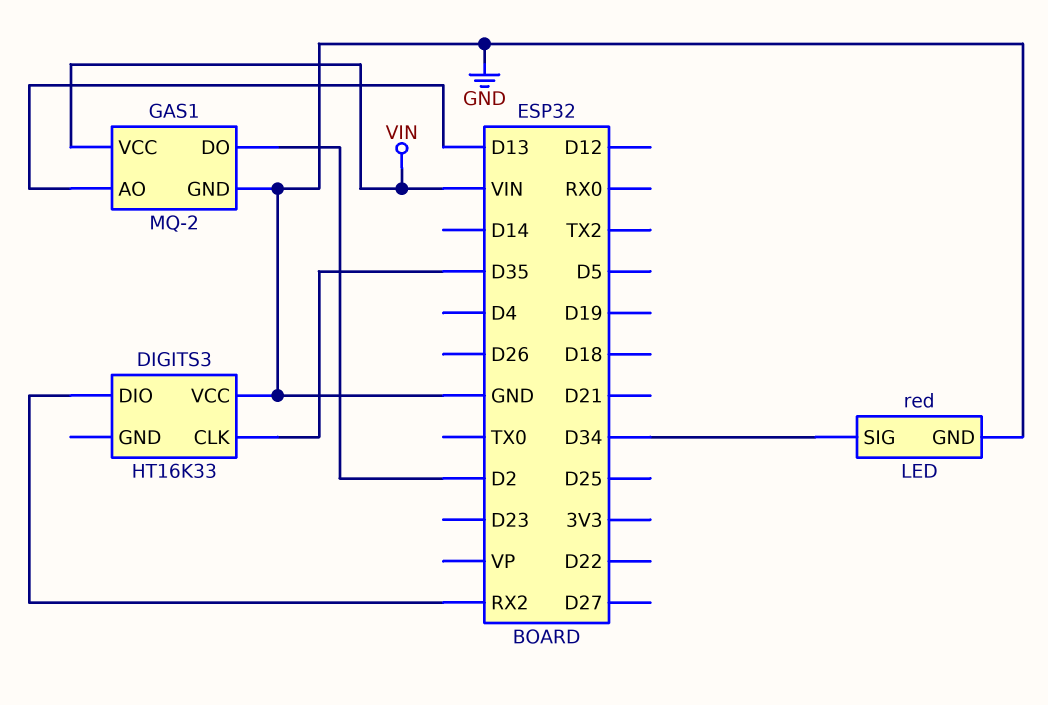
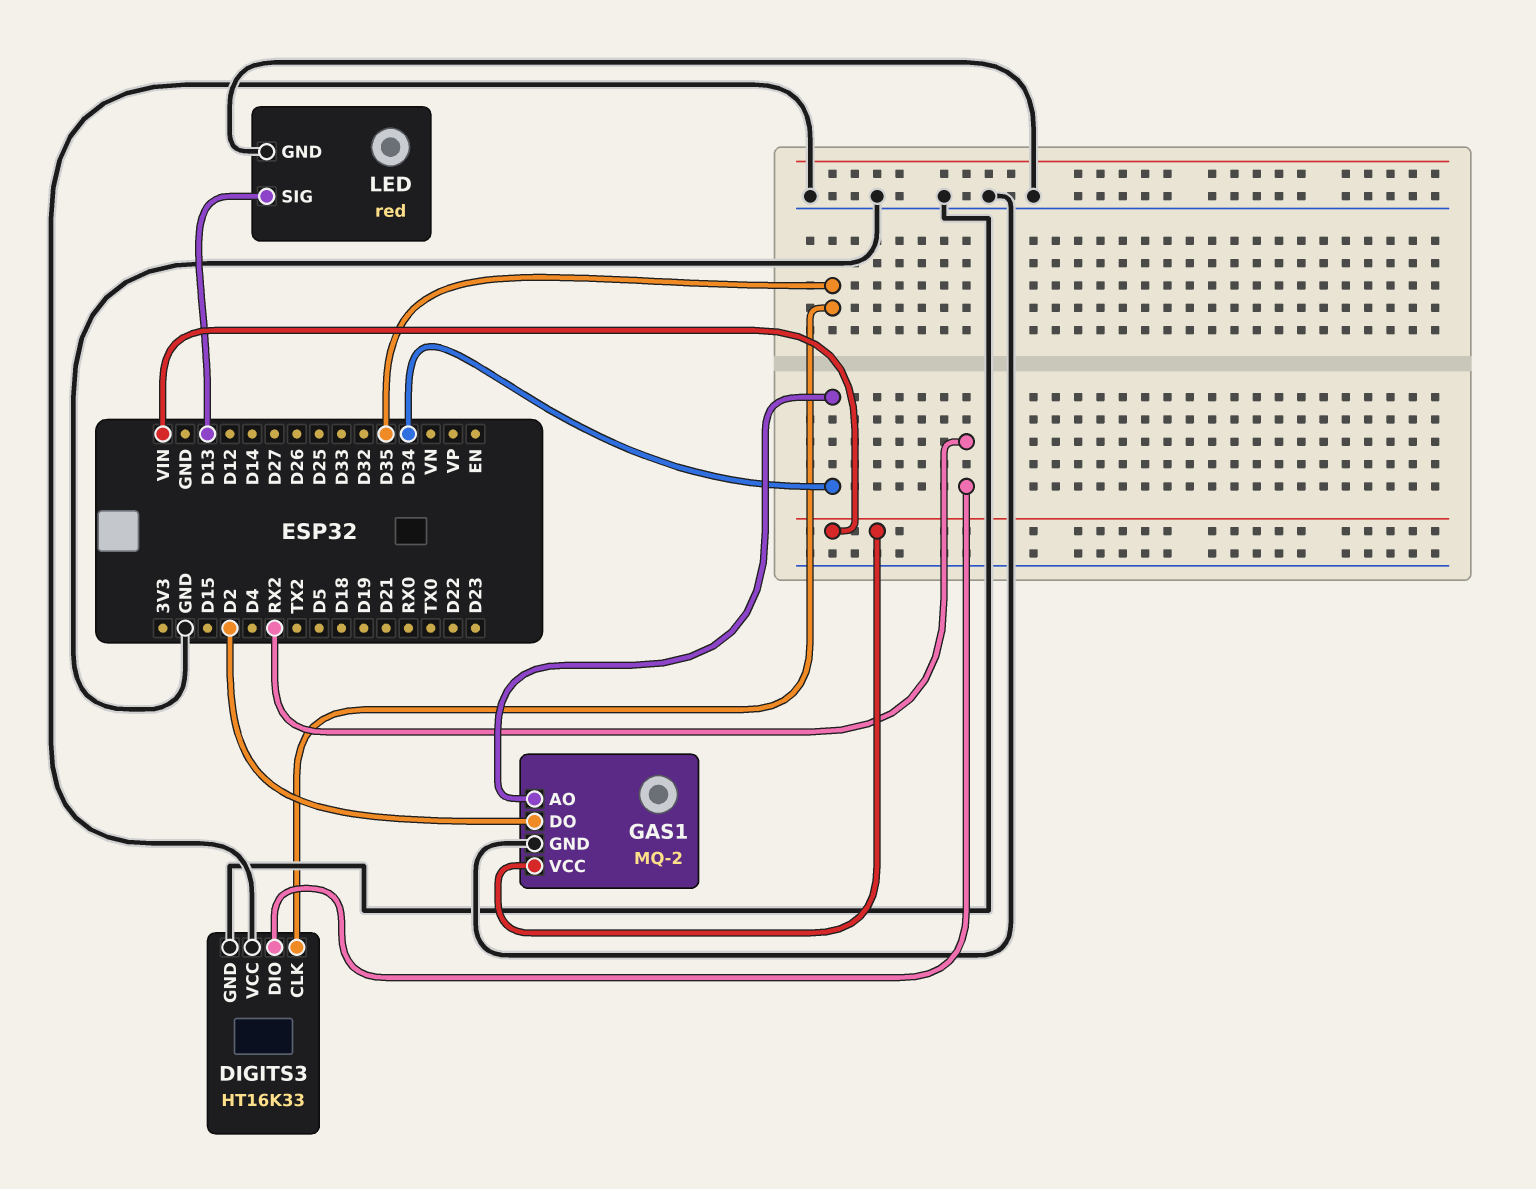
DIGITS3 pin GND: none -> GND
GAS1 pin AO: D13 -> D34
LED pin SIG: D34 -> D13

